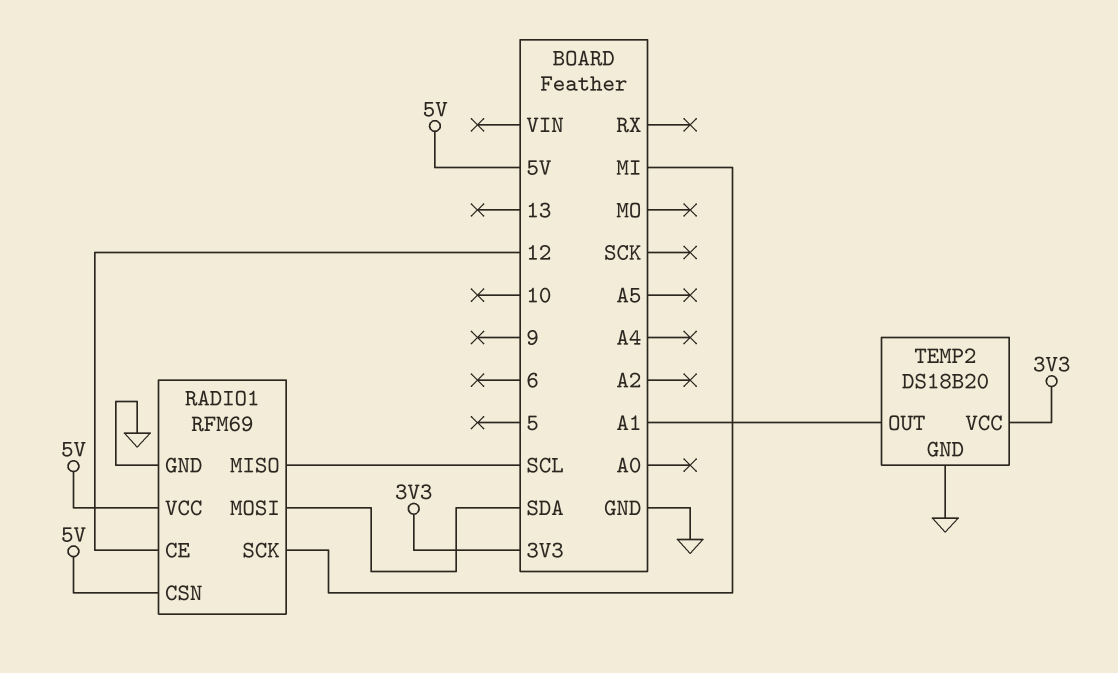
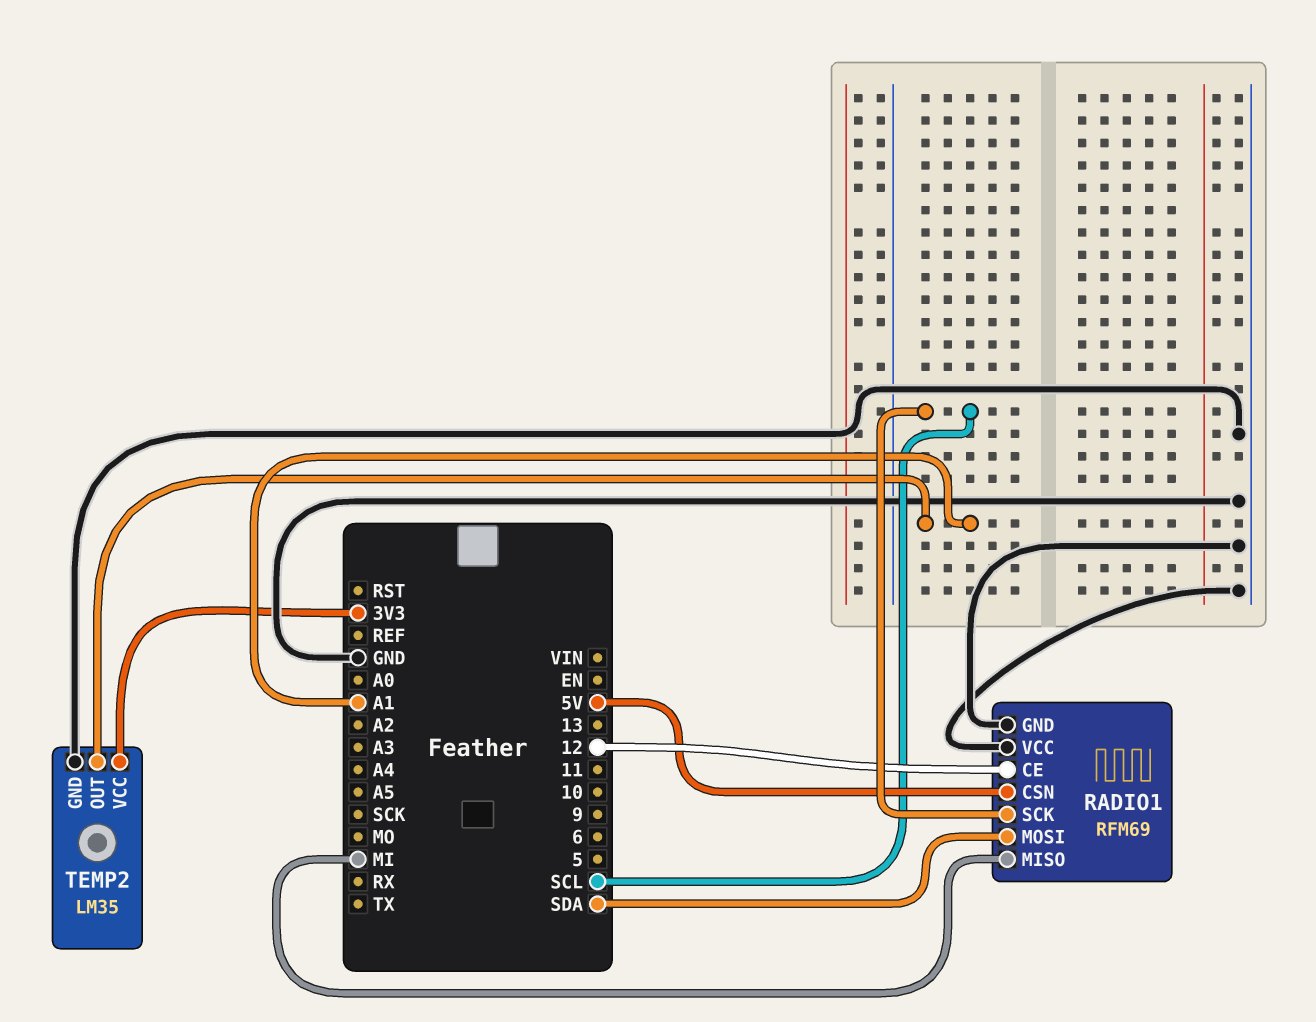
RADIO1 pin MISO: SCL -> MI
RADIO1 pin SCK: MI -> SCL
RADIO1 pin VCC: 5V -> GND
TEMP2: DS18B20 -> LM35

